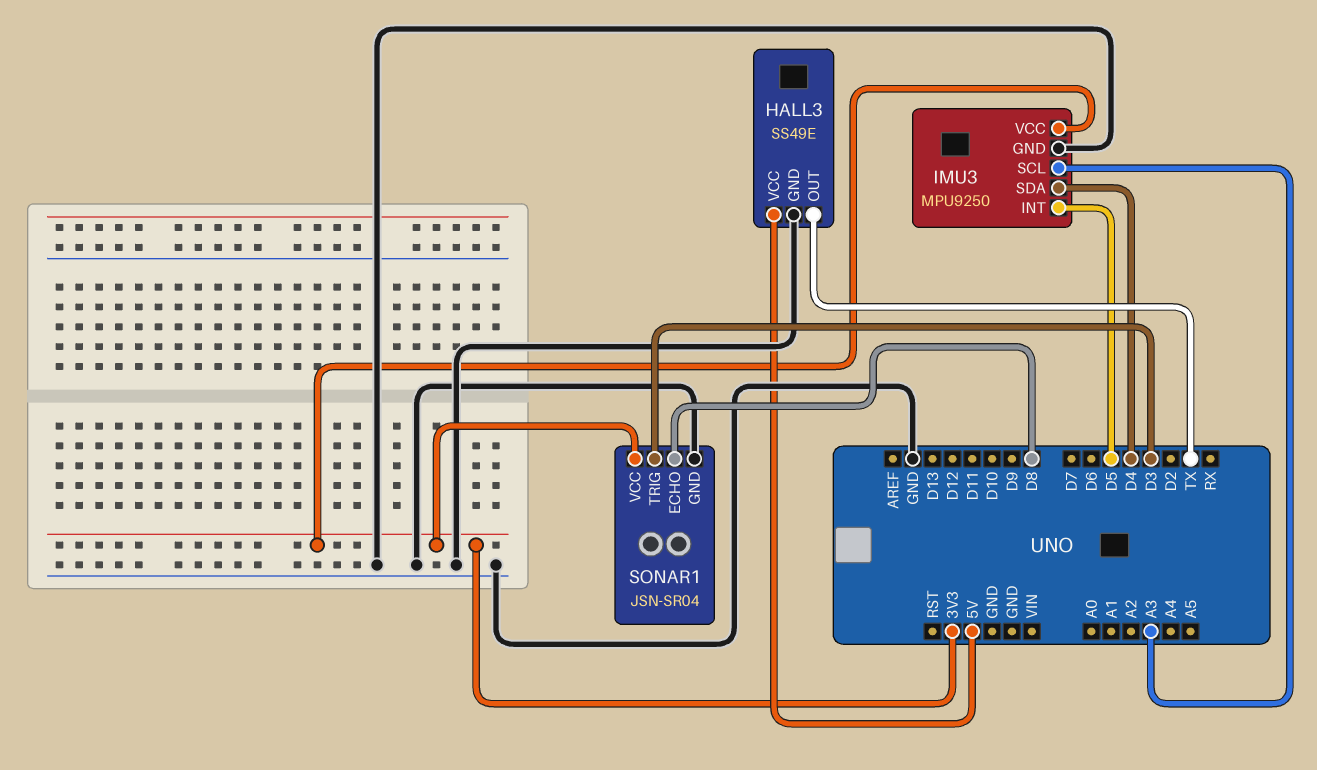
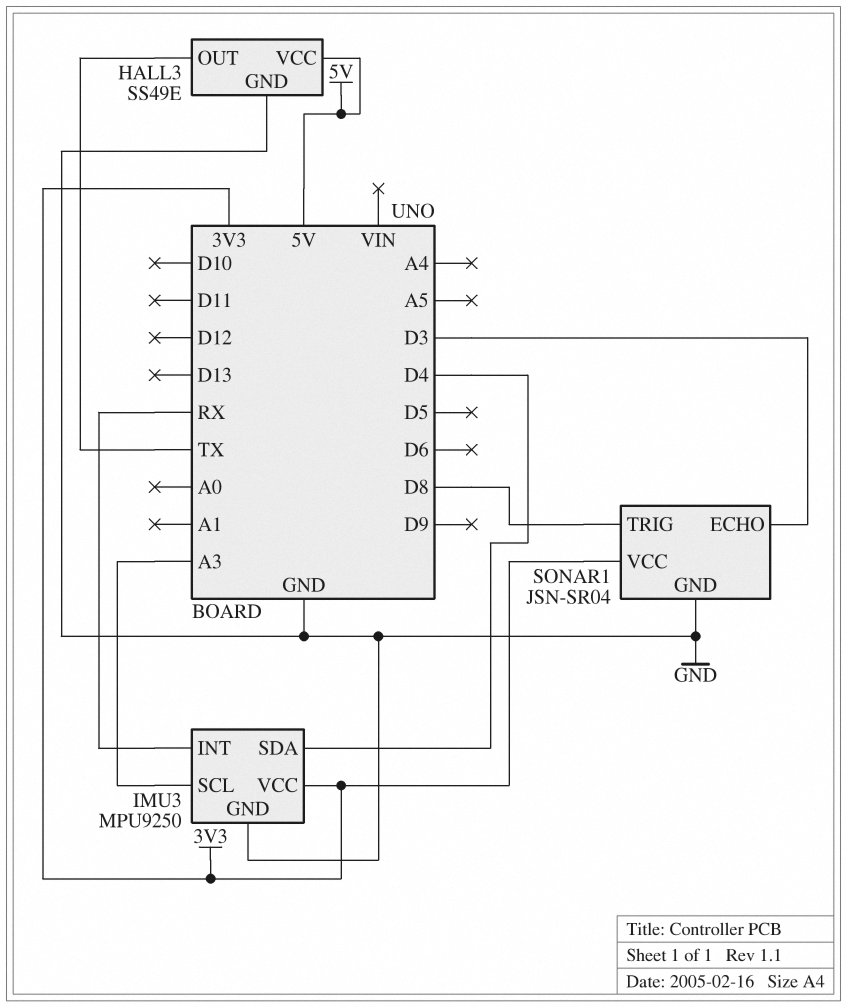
IMU3 pin INT: D5 -> RX
SONAR1 pin ECHO: D8 -> D3
SONAR1 pin TRIG: D3 -> D8

